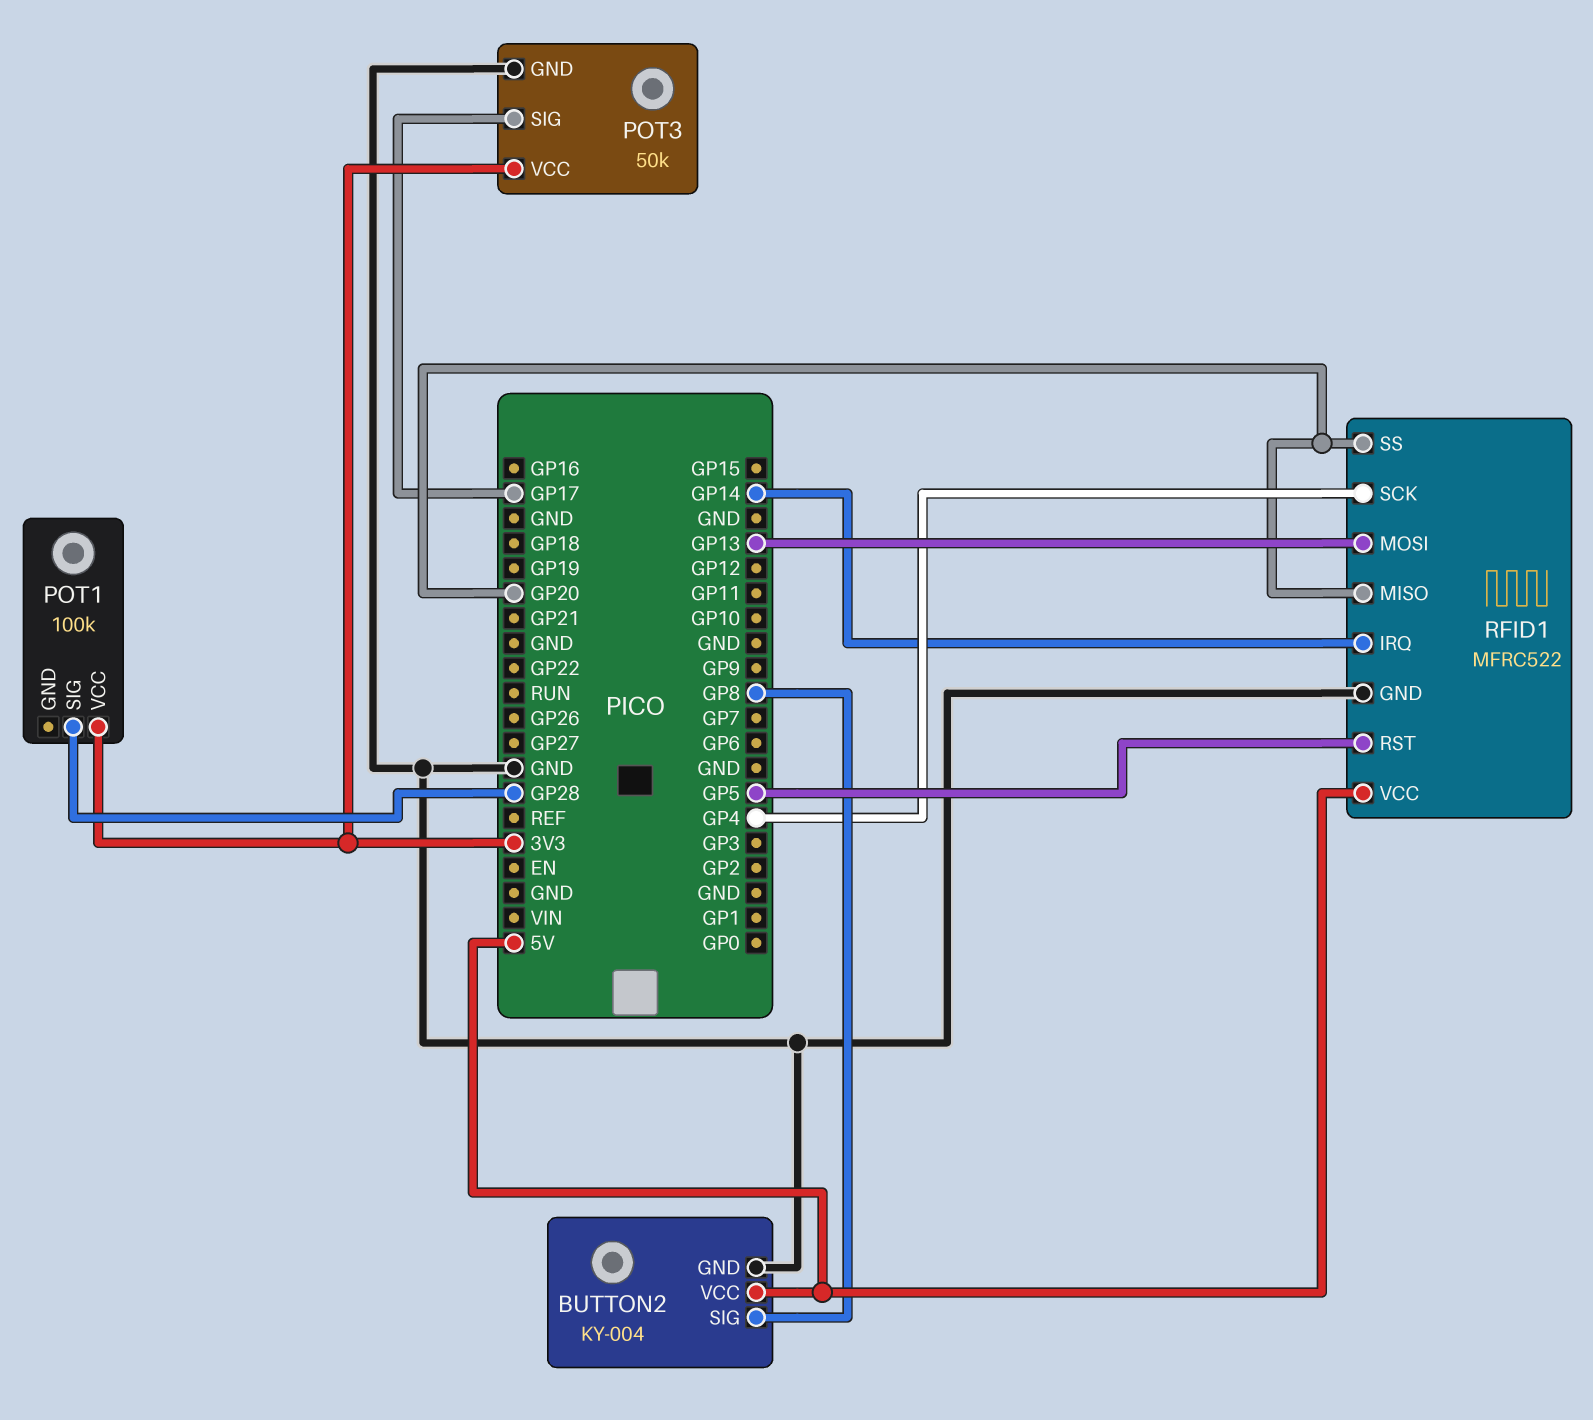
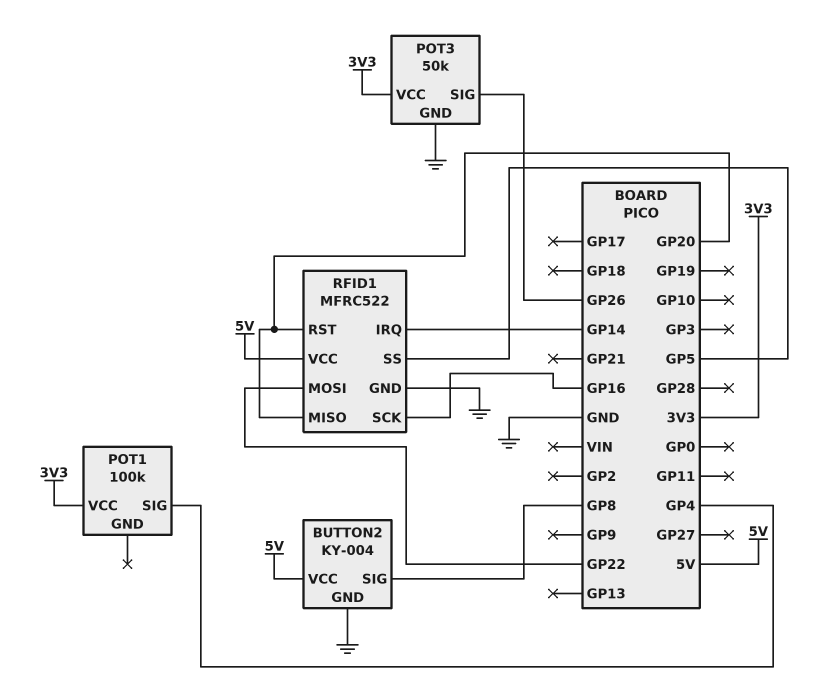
POT1 pin SIG: GP28 -> GP4
POT3 pin SIG: GP17 -> GP26
RFID1 pin MOSI: GP13 -> GP22
RFID1 pin RST: GP5 -> GP20
RFID1 pin SCK: GP4 -> GP16
RFID1 pin SS: GP20 -> GP5

